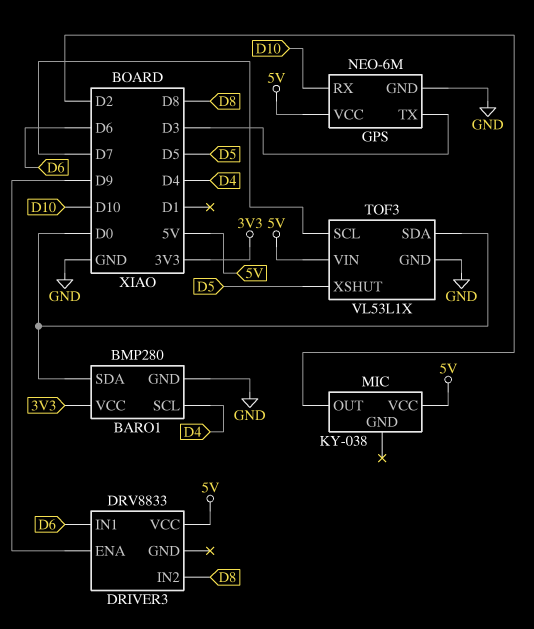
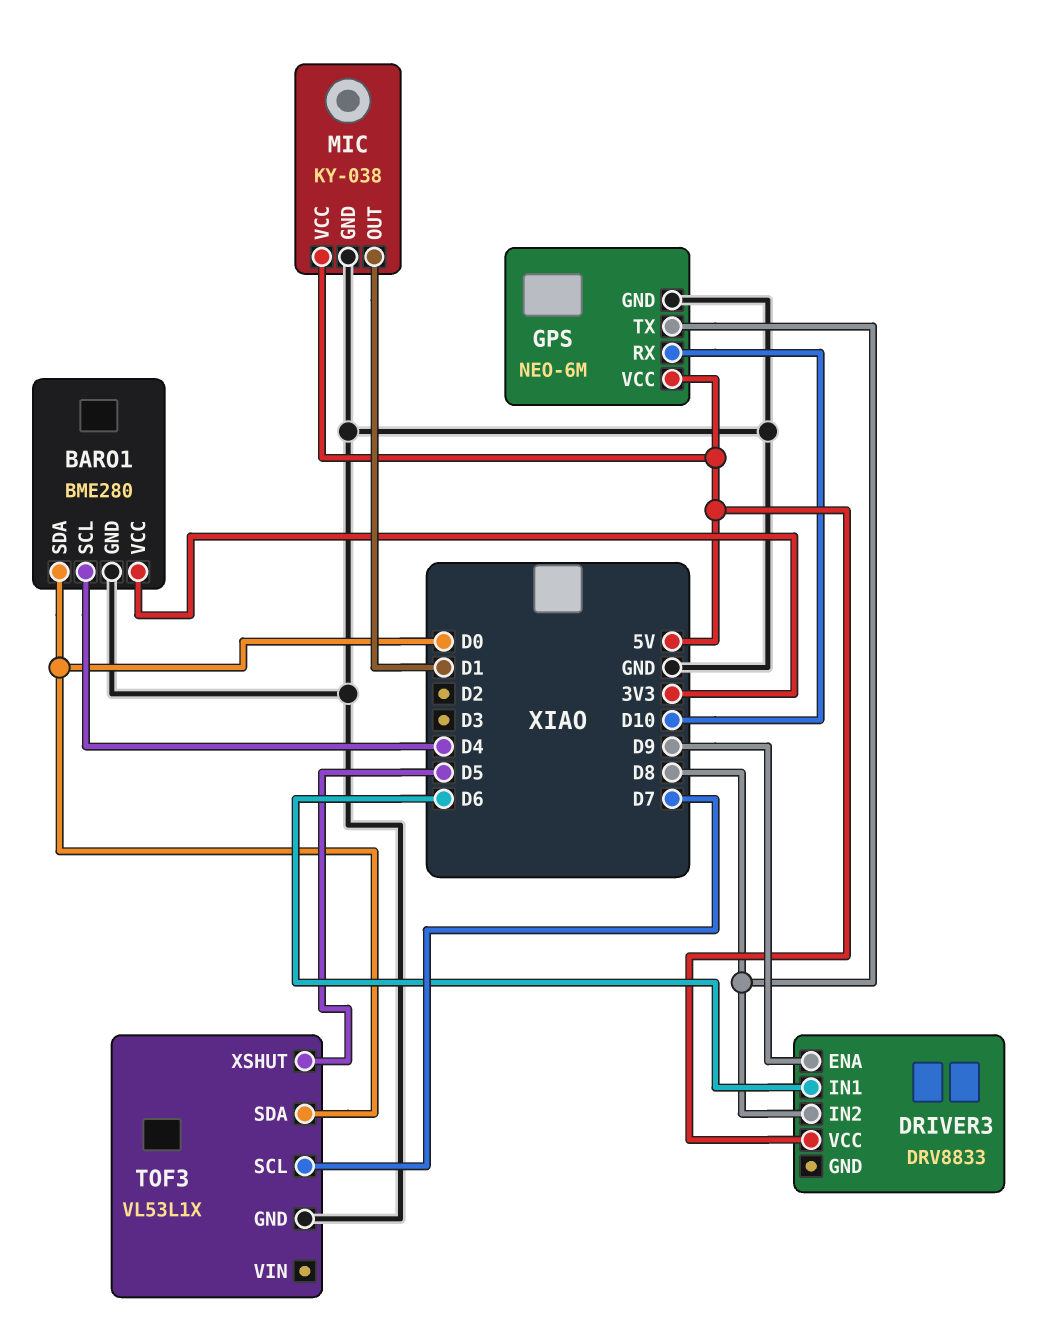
BARO1: BMP280 -> BME280
GPS pin TX: D3 -> D8
MIC pin GND: none -> GND
MIC pin OUT: D2 -> D1
TOF3 pin VIN: 5V -> none

